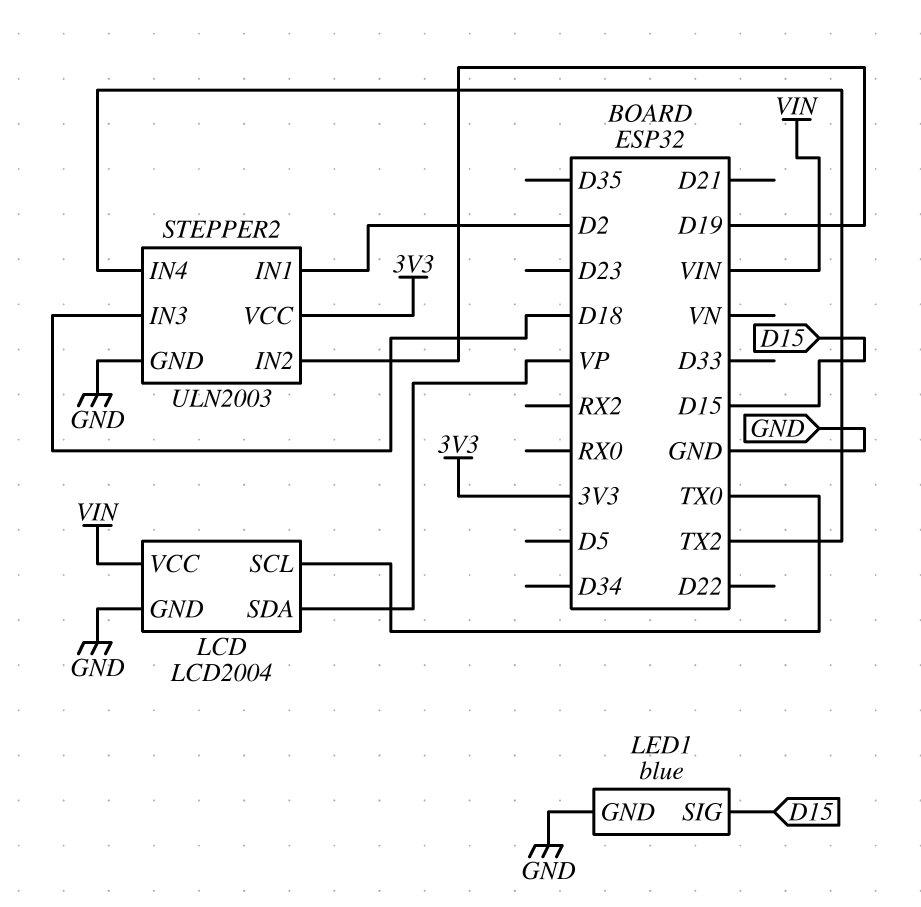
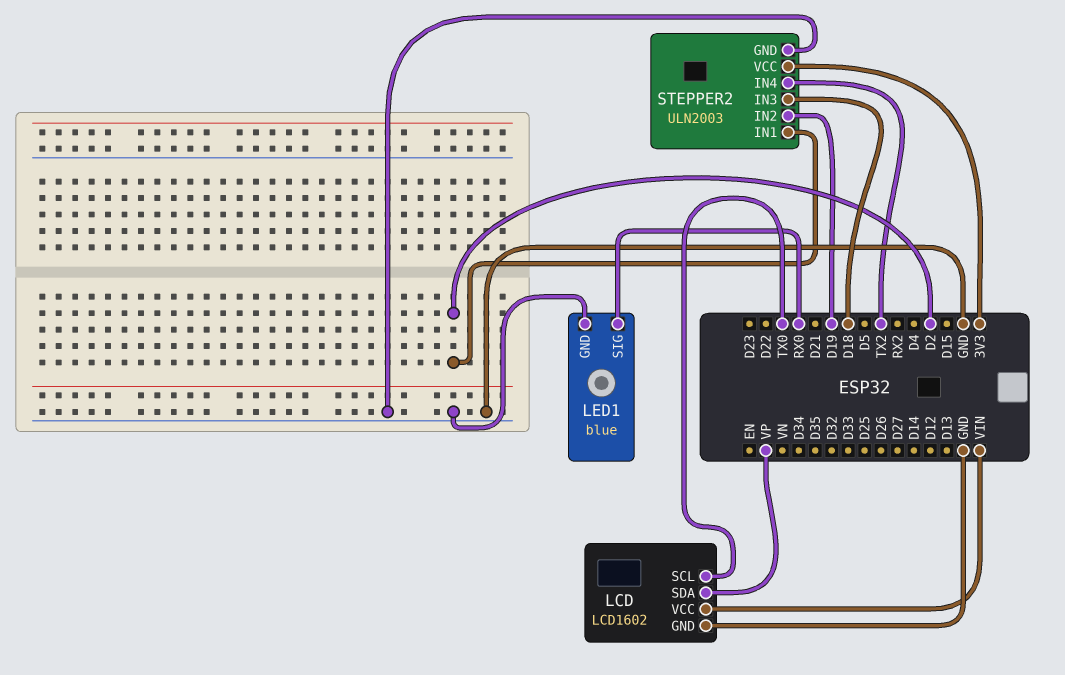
LCD: LCD2004 -> LCD1602
LED1 pin SIG: D15 -> RX0

